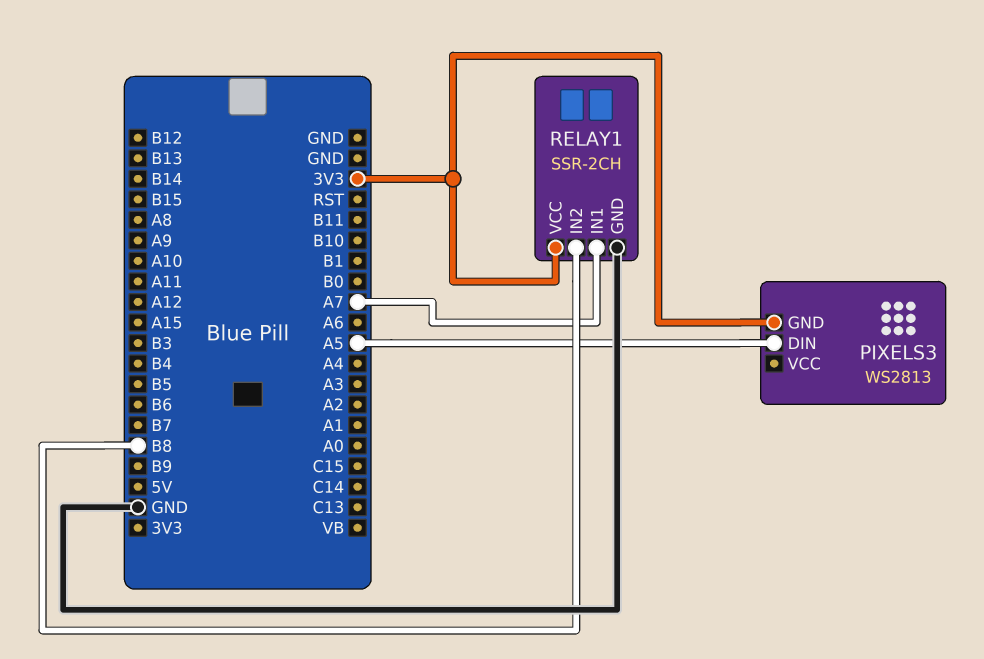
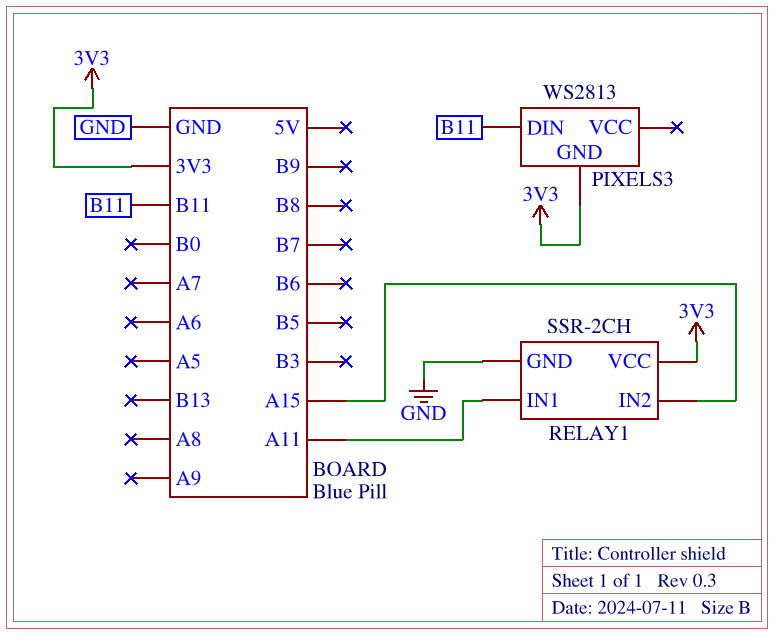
PIXELS3 pin DIN: A5 -> B11
RELAY1 pin IN1: A7 -> A11
RELAY1 pin IN2: B8 -> A15

